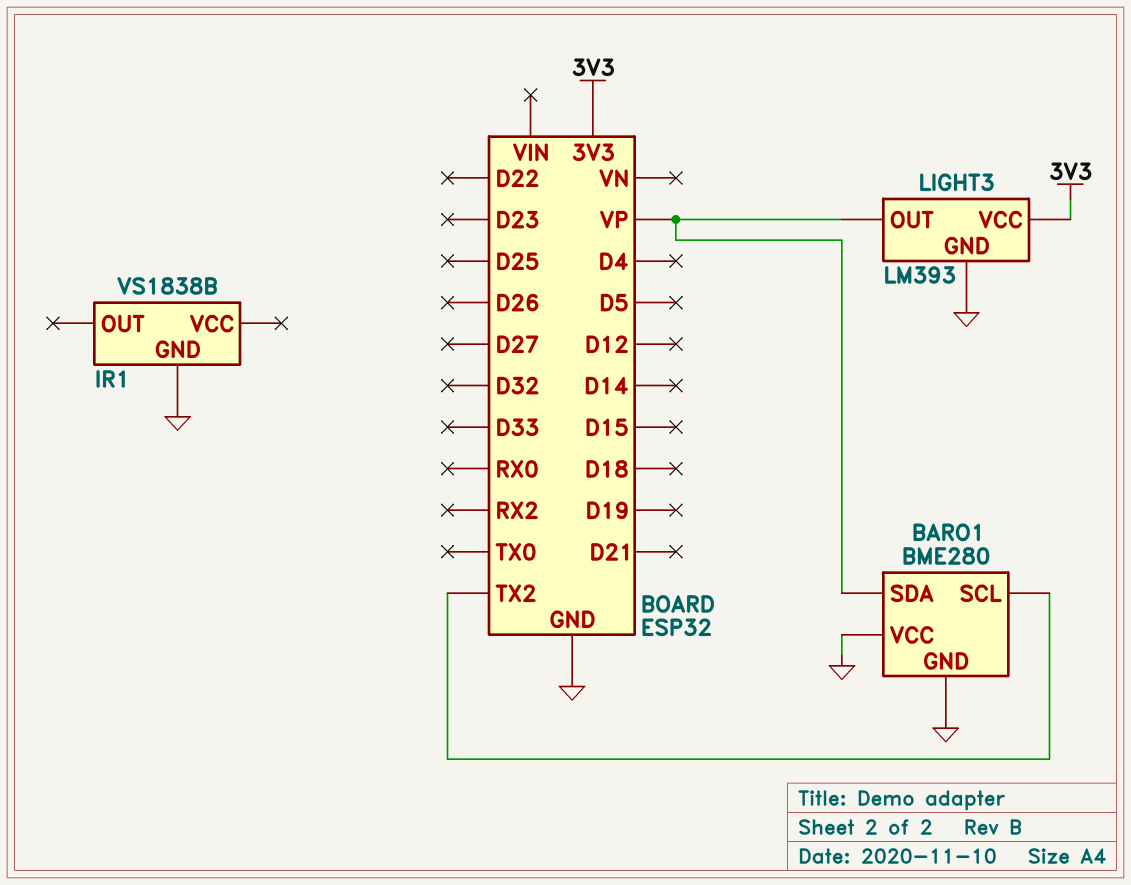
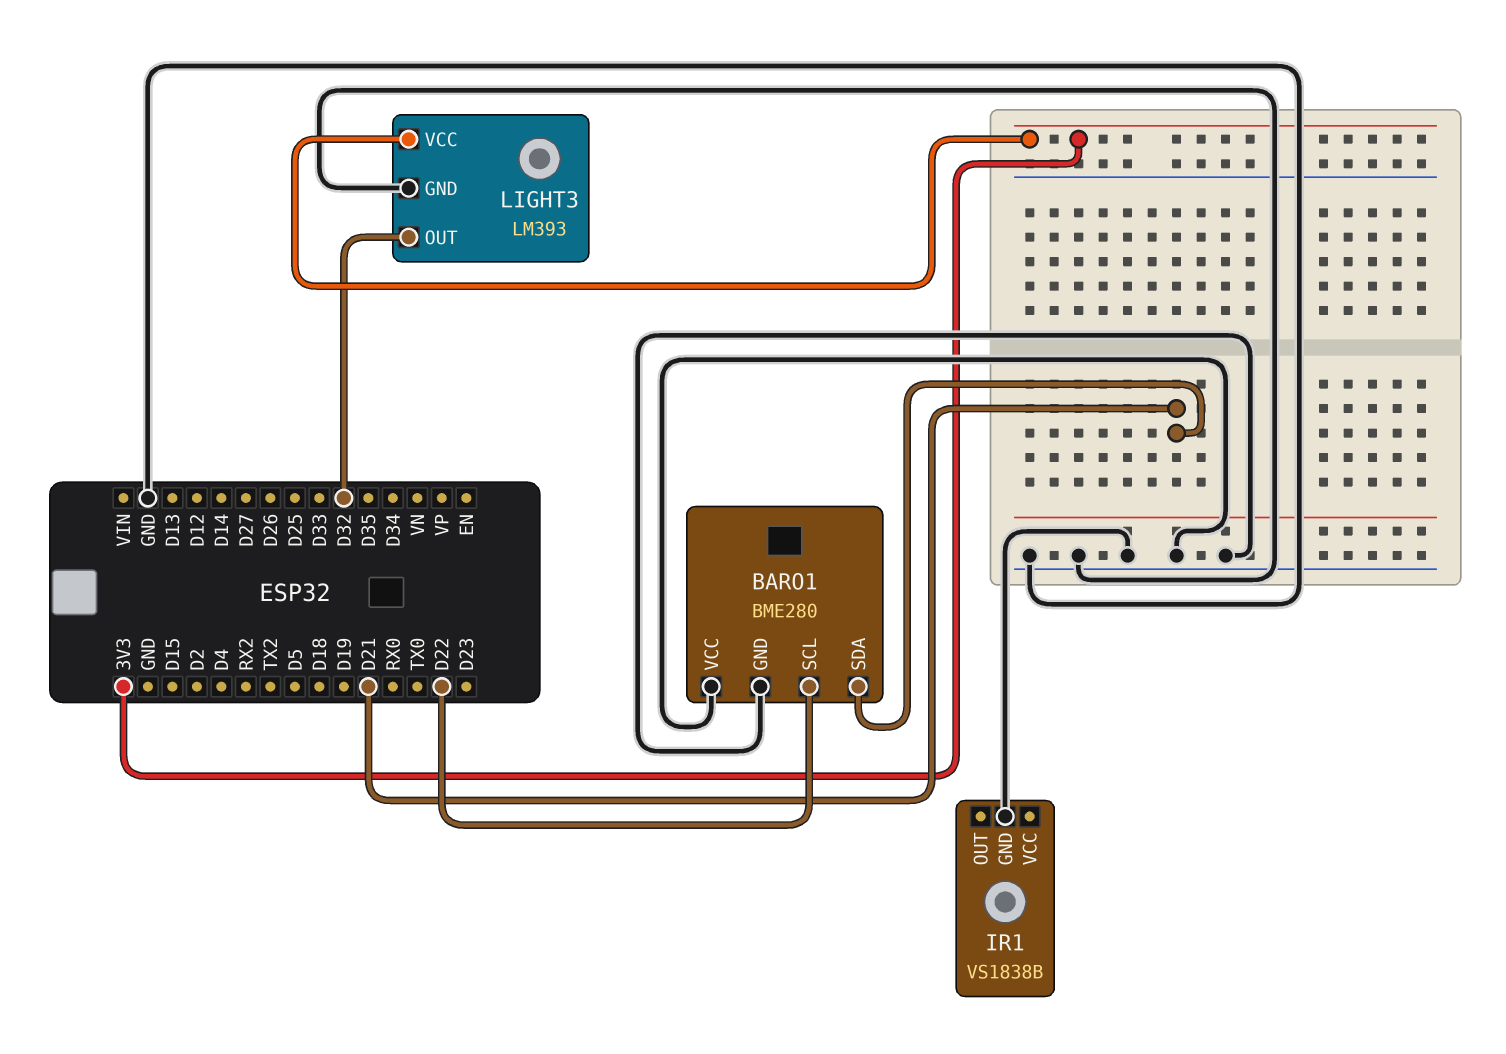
BARO1 pin SCL: TX2 -> D22
BARO1 pin SDA: VP -> D21
LIGHT3 pin OUT: VP -> D32

